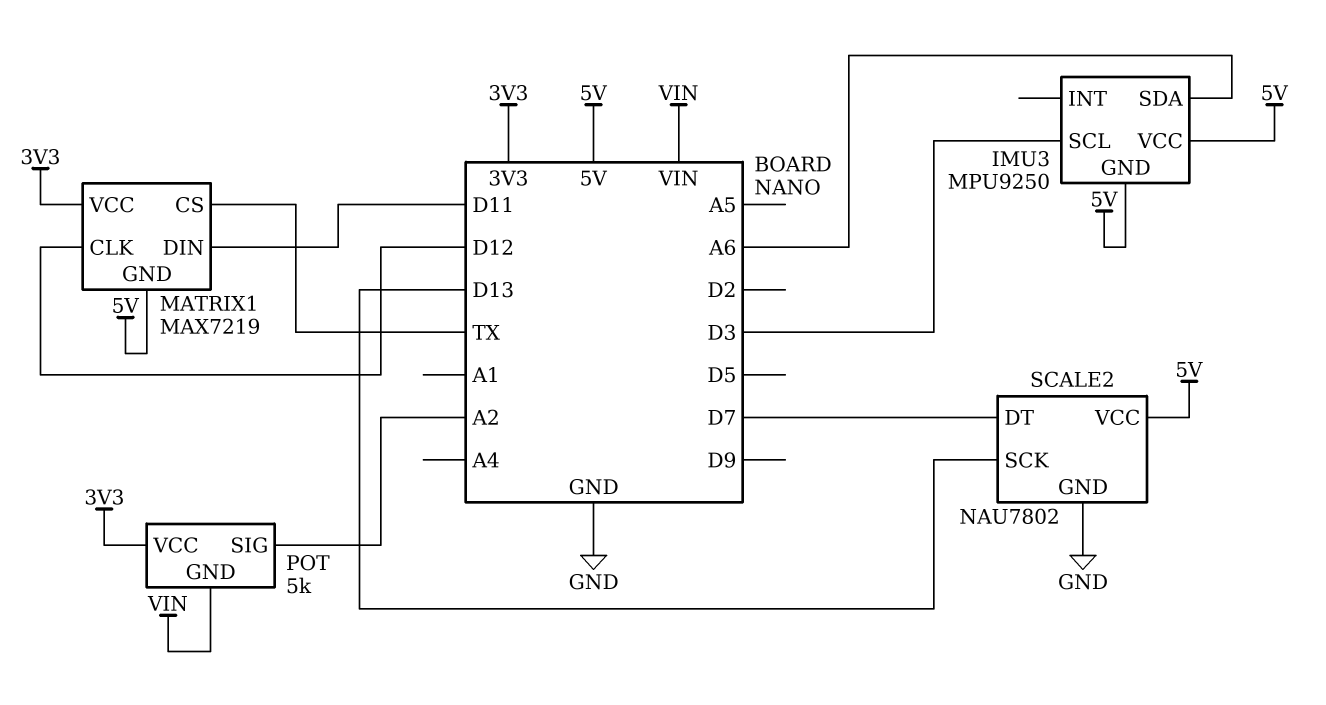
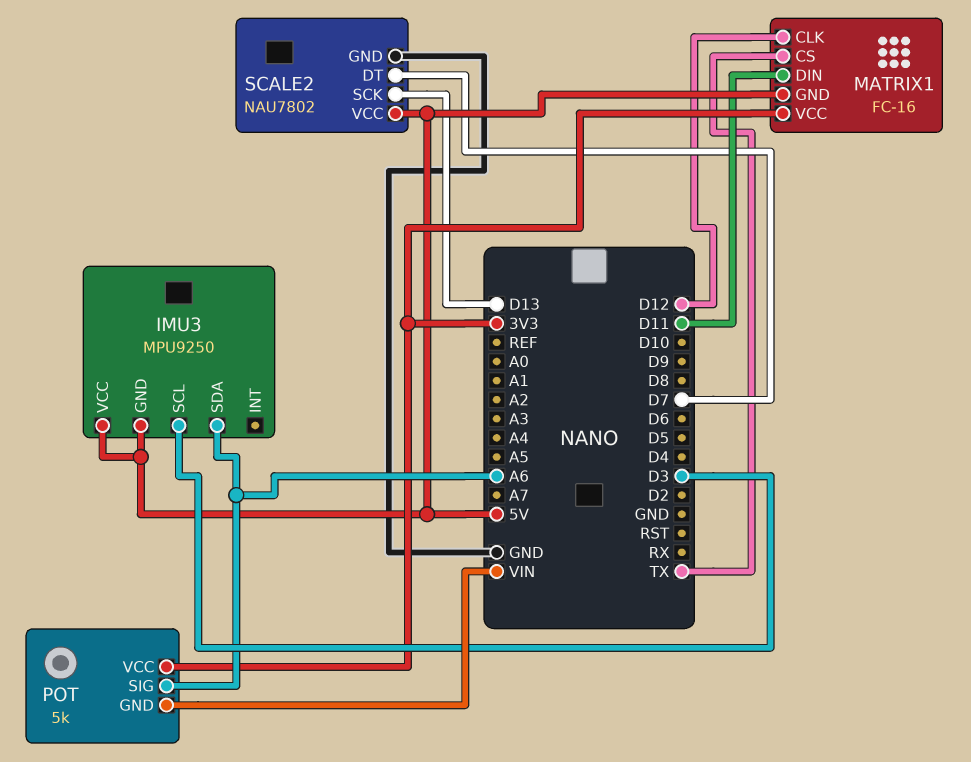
MATRIX1: MAX7219 -> FC-16
POT pin SIG: A2 -> A6

